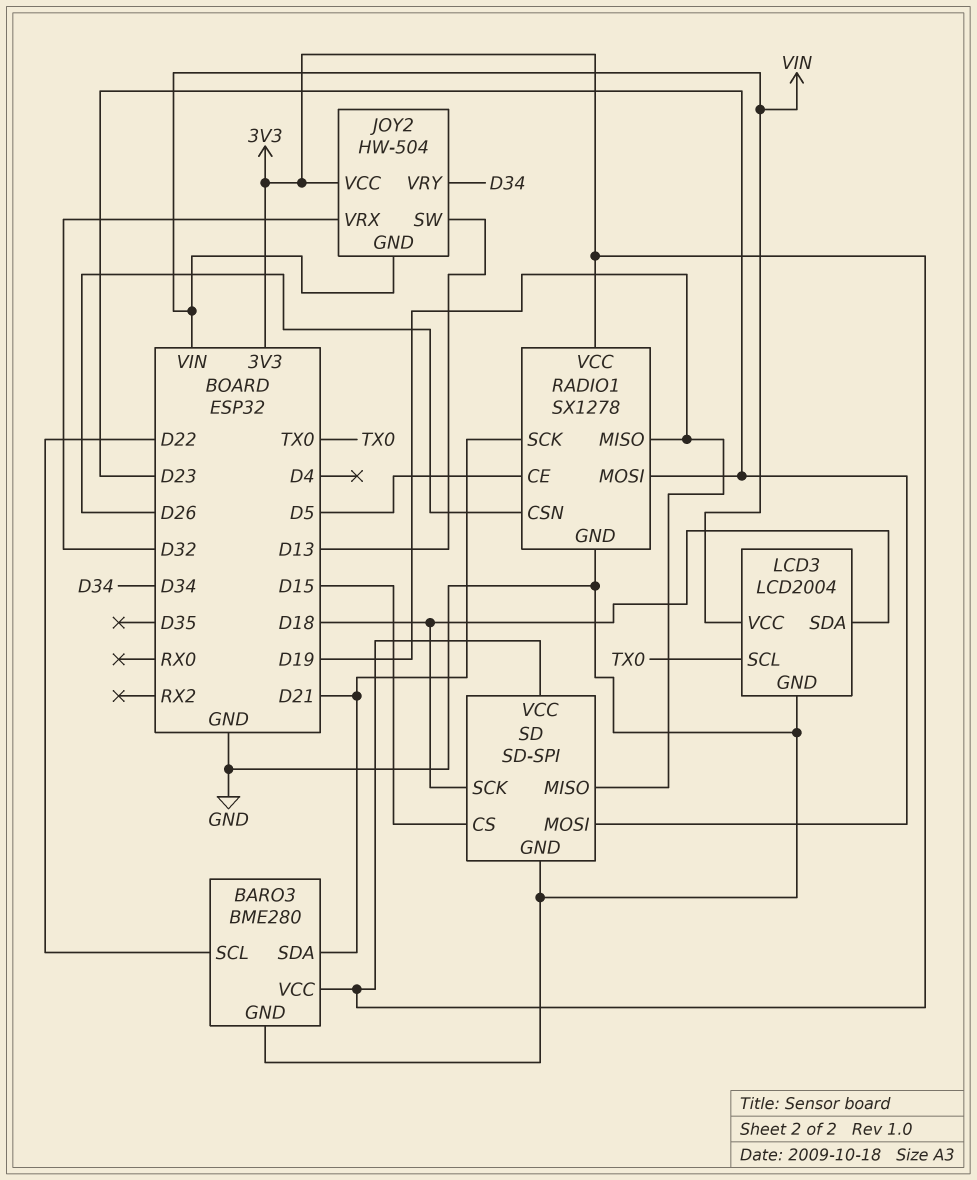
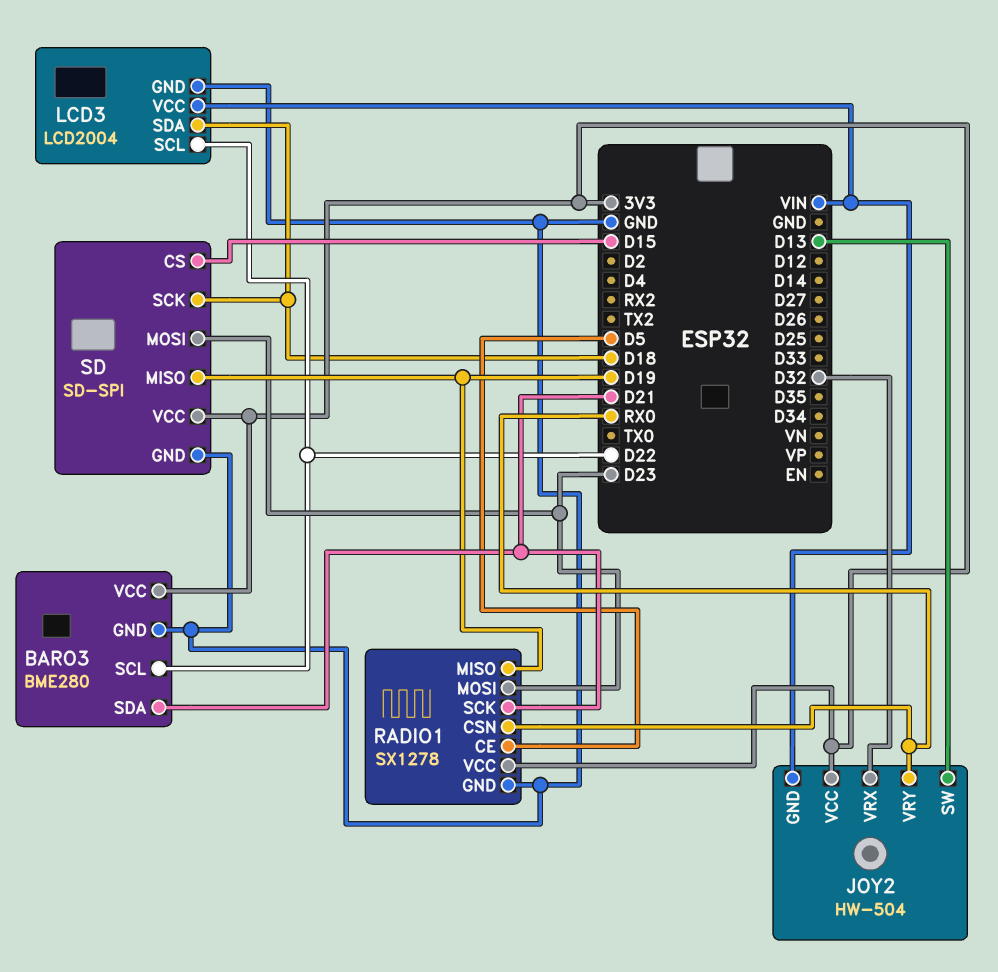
JOY2 pin VRY: D34 -> RX0
LCD3 pin SCL: TX0 -> D22
RADIO1 pin CSN: D26 -> RX0

